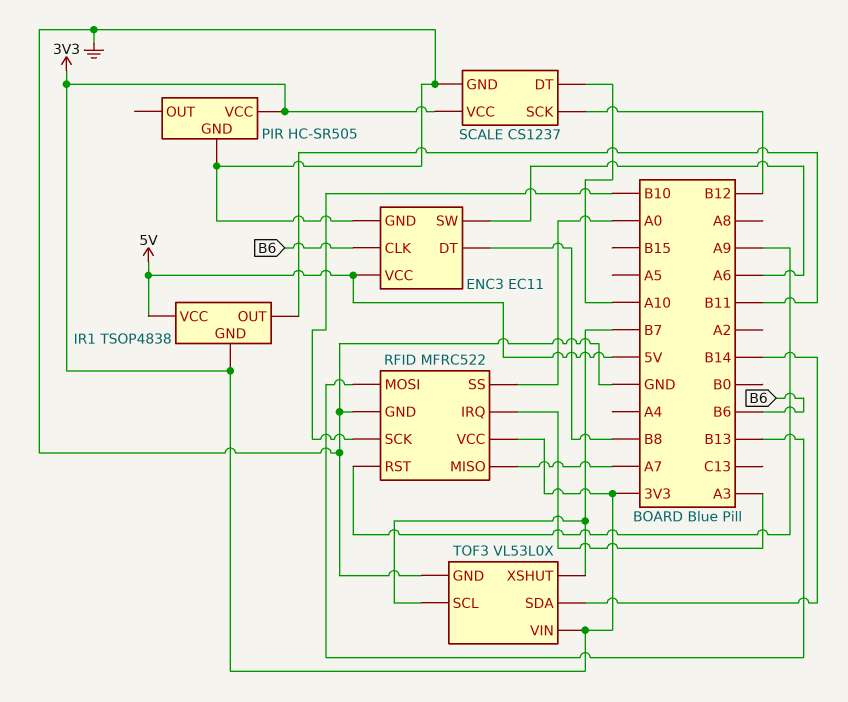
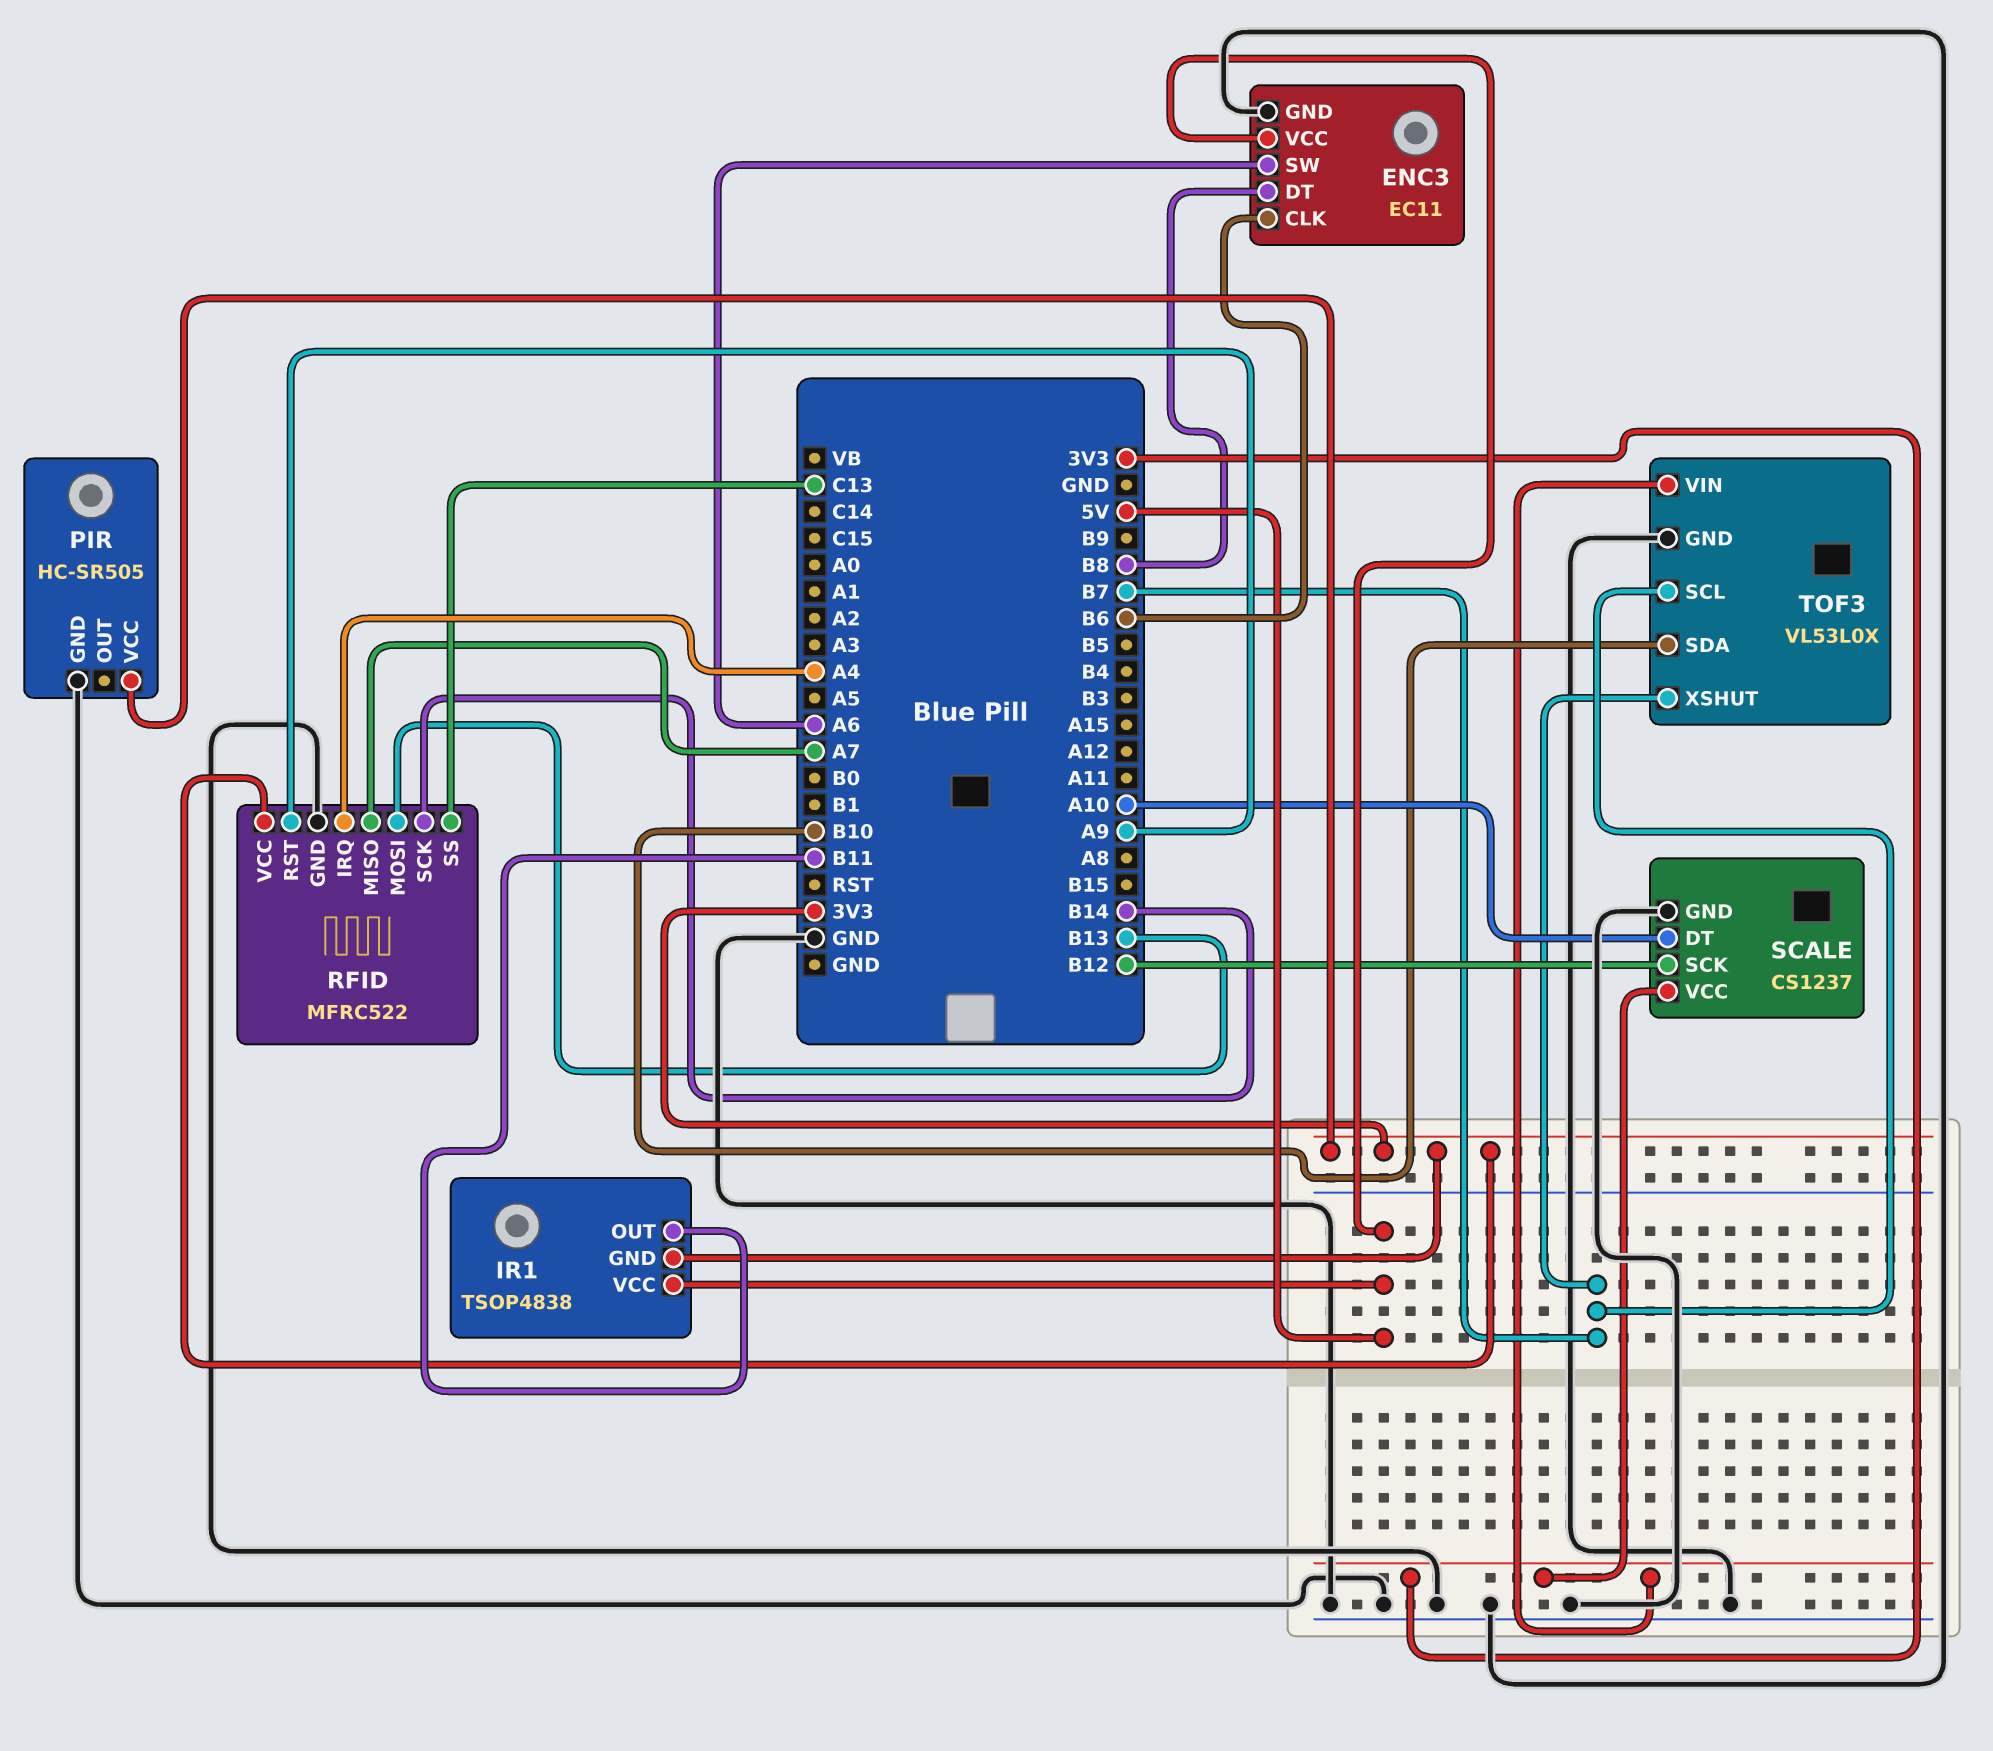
RFID pin IRQ: A3 -> A4
RFID pin SCK: B10 -> B14
RFID pin SS: A0 -> C13
TOF3 pin SDA: B14 -> B10

